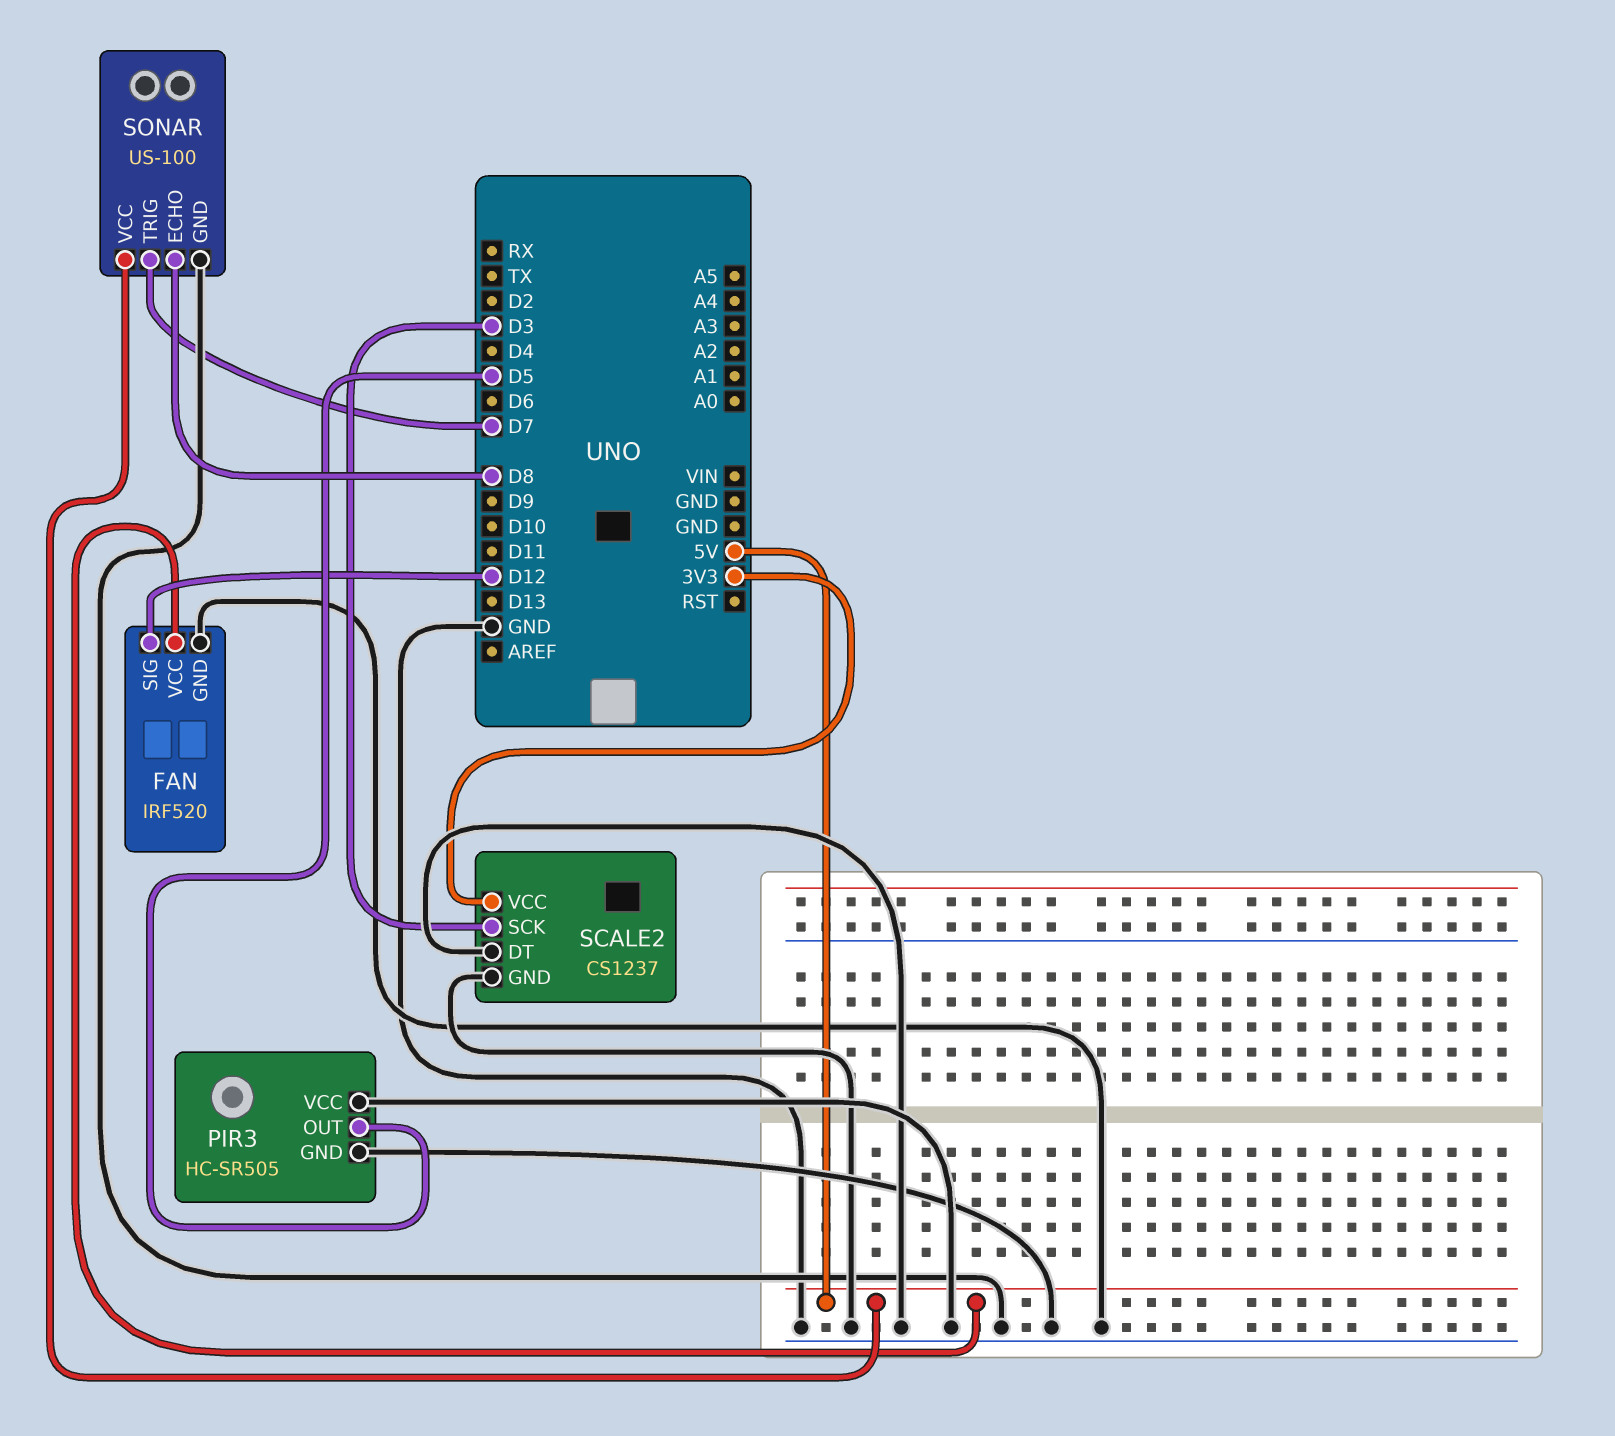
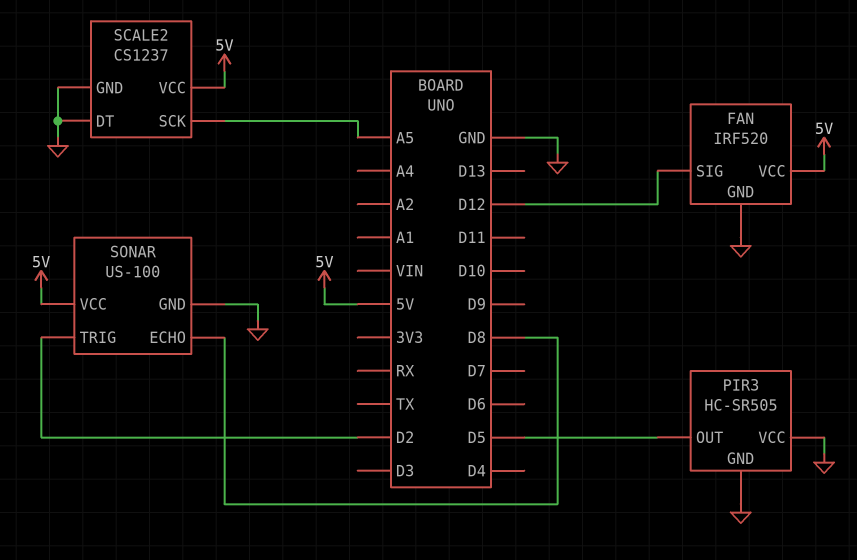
SCALE2 pin SCK: D3 -> A5
SCALE2 pin VCC: 3V3 -> 5V
SONAR pin TRIG: D7 -> D2

